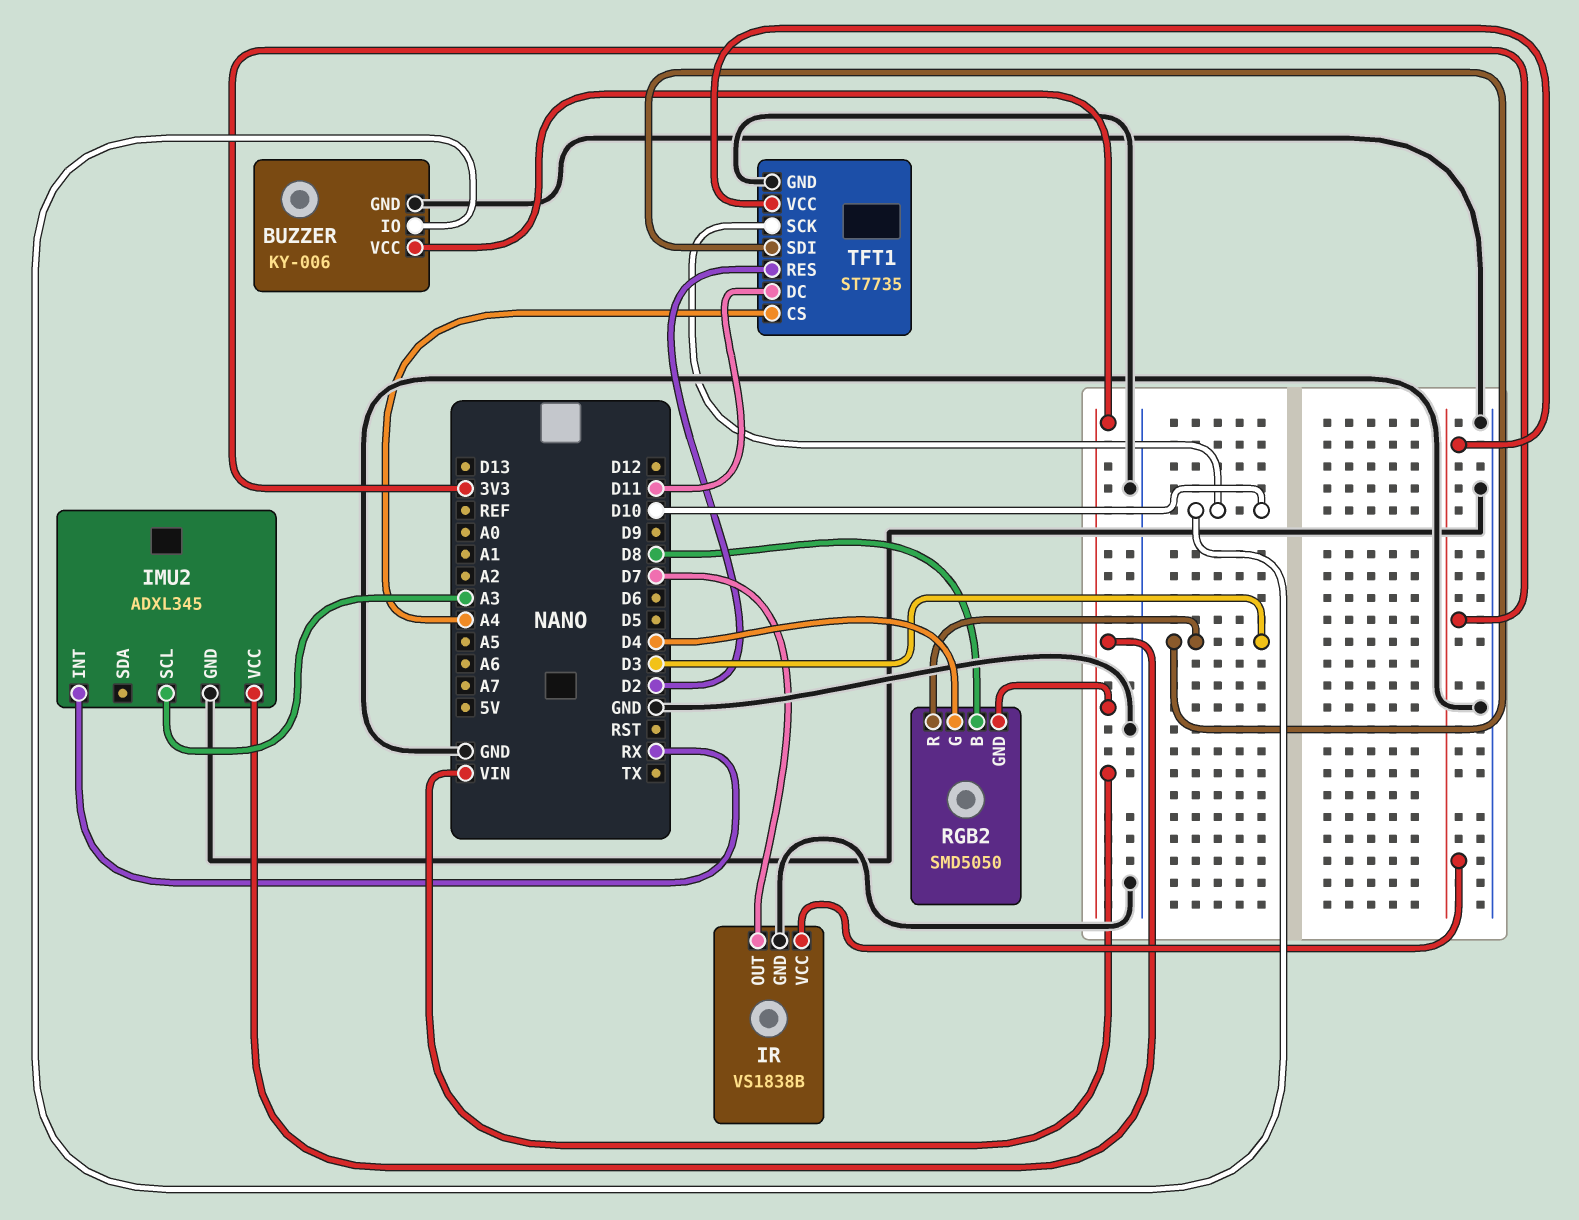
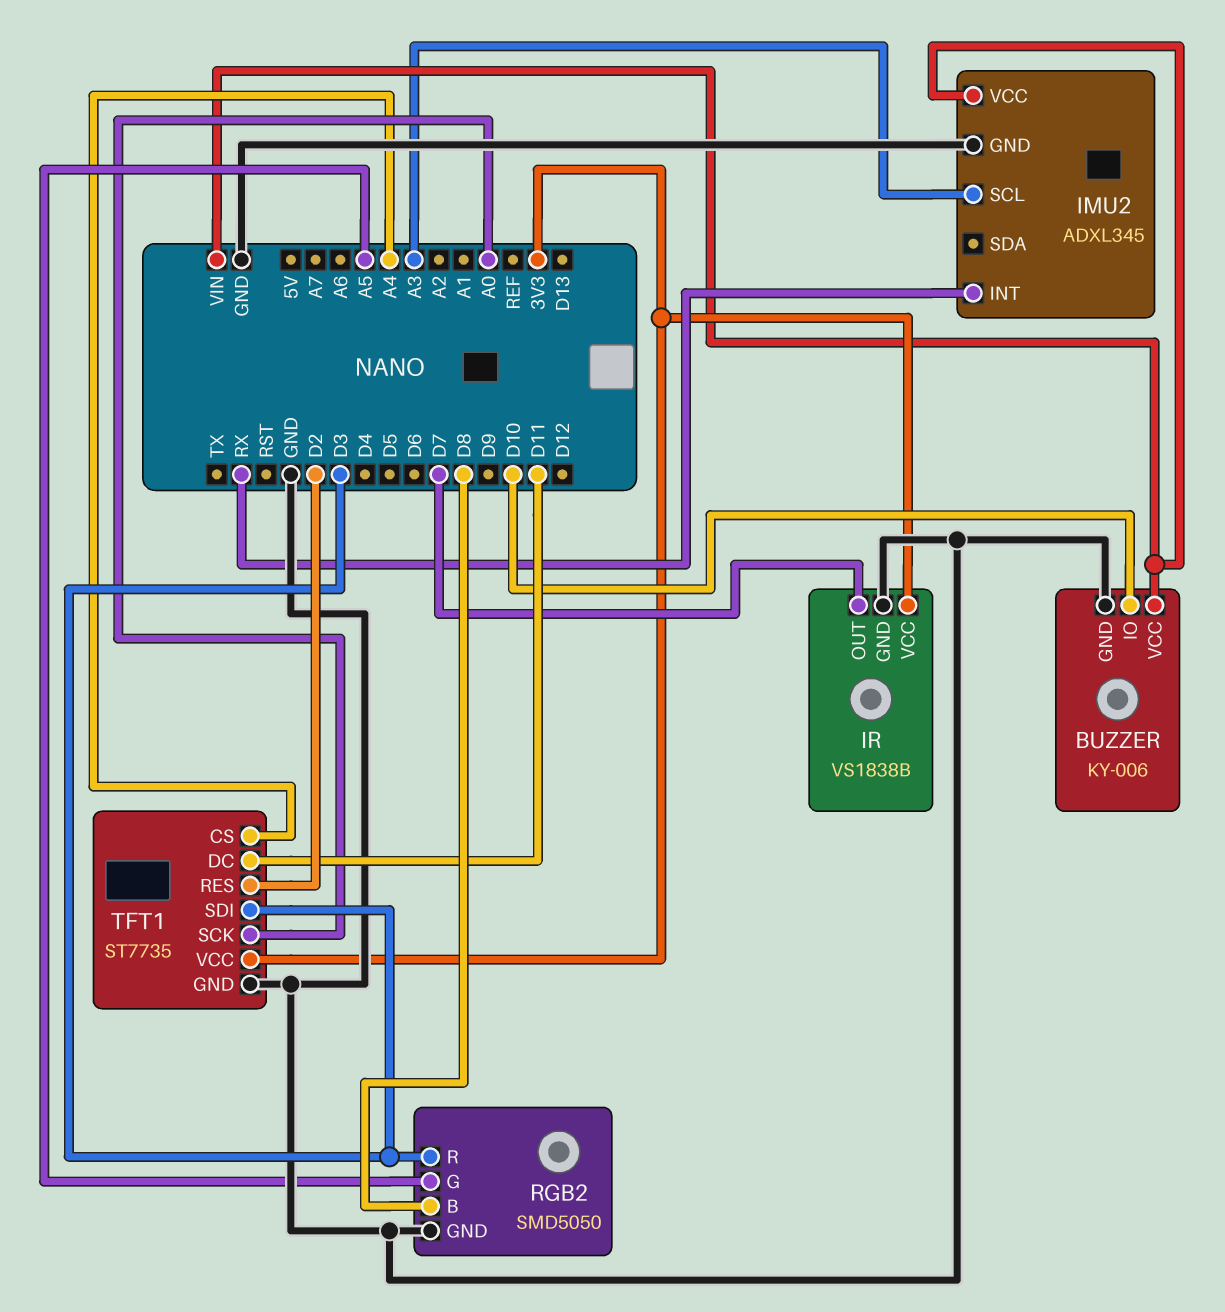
RGB2 pin G: D4 -> A5
RGB2 pin GND: VIN -> GND
TFT1 pin SCK: D10 -> A0

